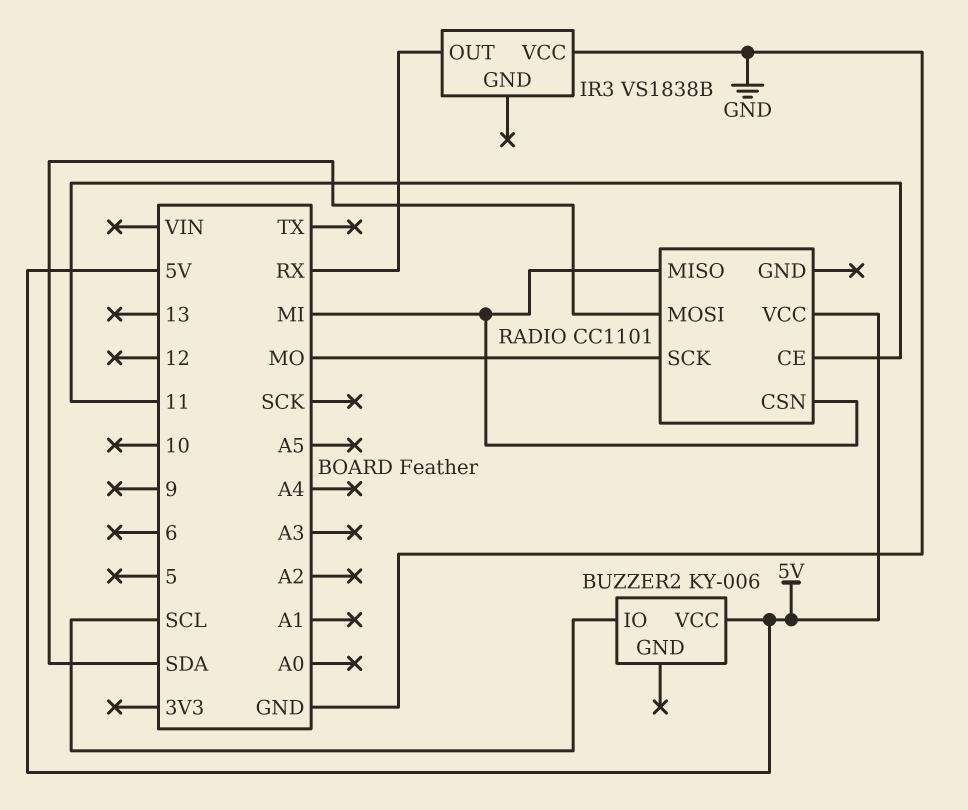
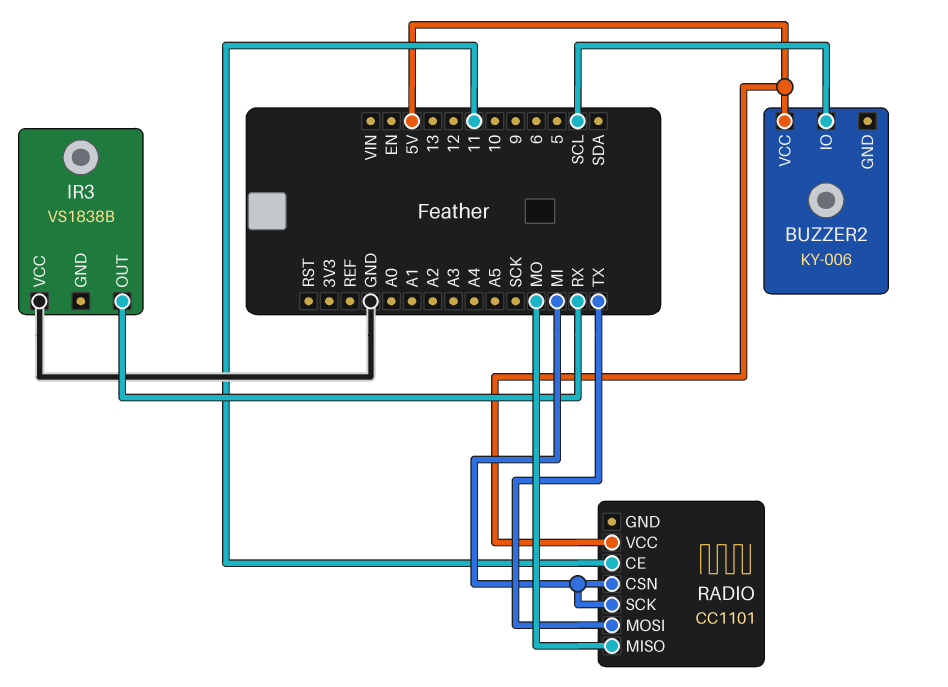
RADIO pin MISO: MI -> MO
RADIO pin MOSI: SDA -> TX
RADIO pin SCK: MO -> MI

